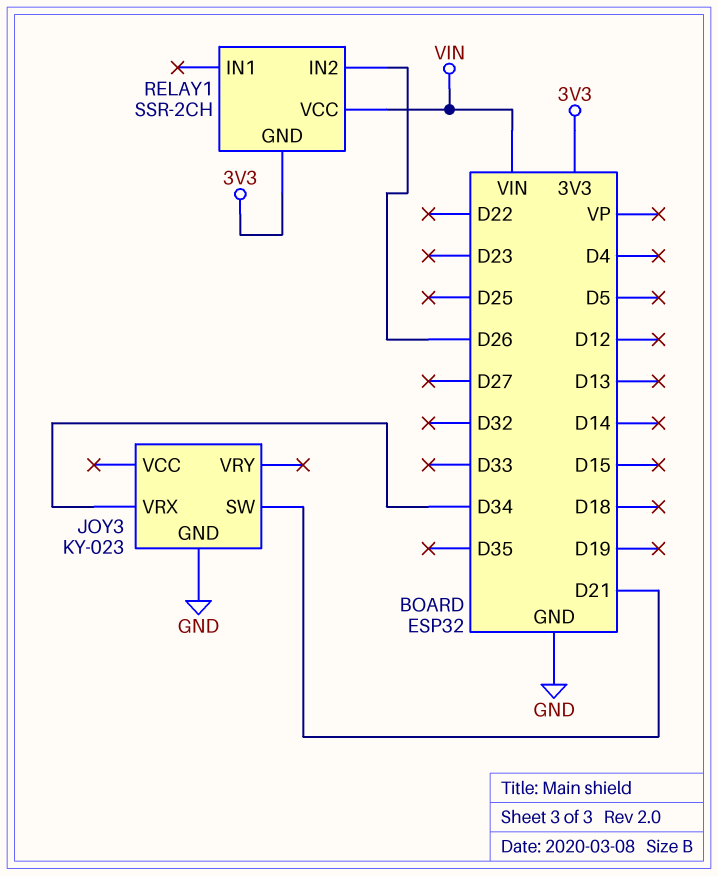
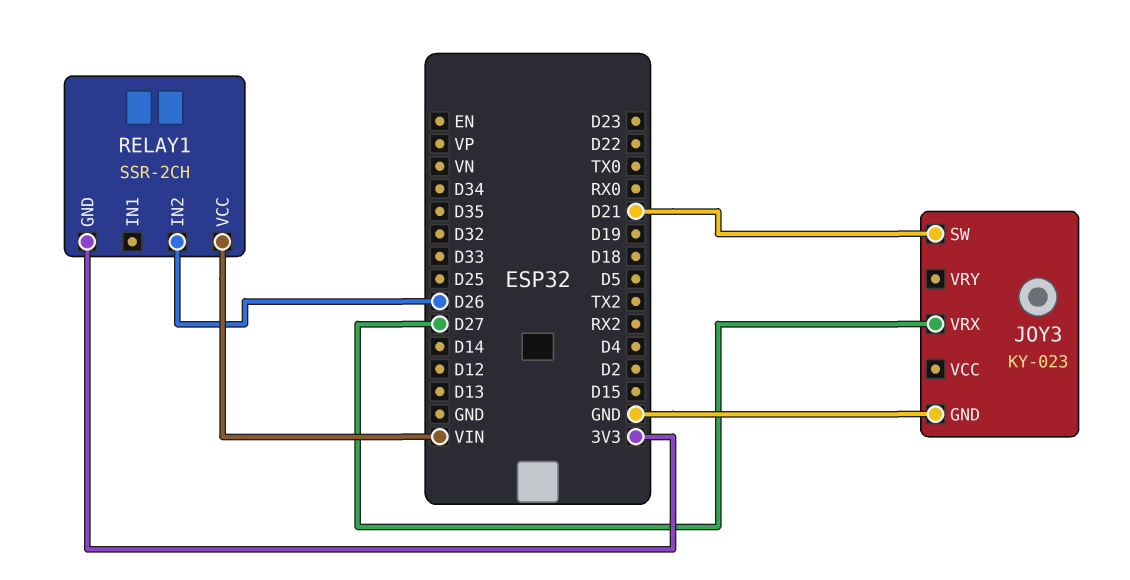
JOY3 pin VRX: D34 -> D27

